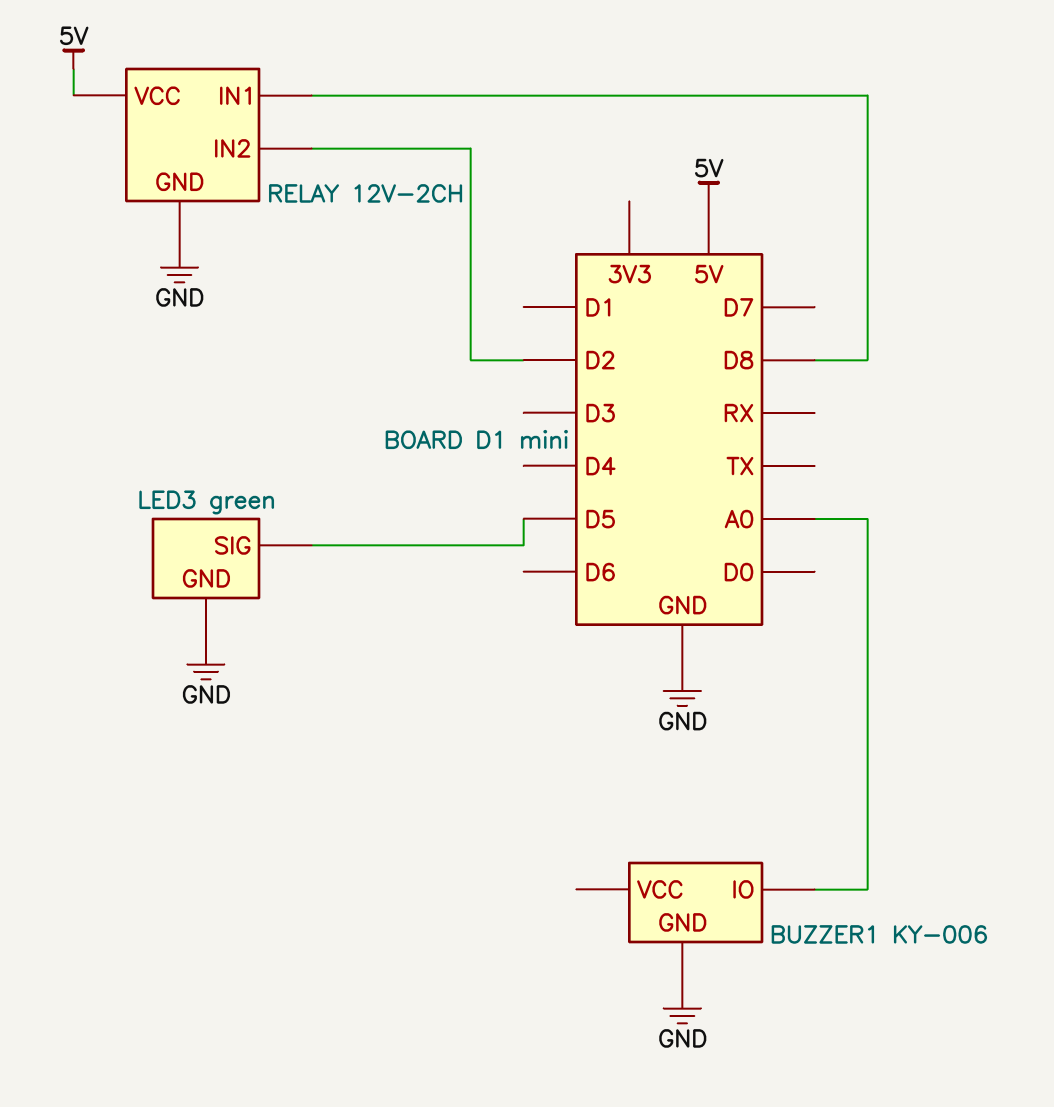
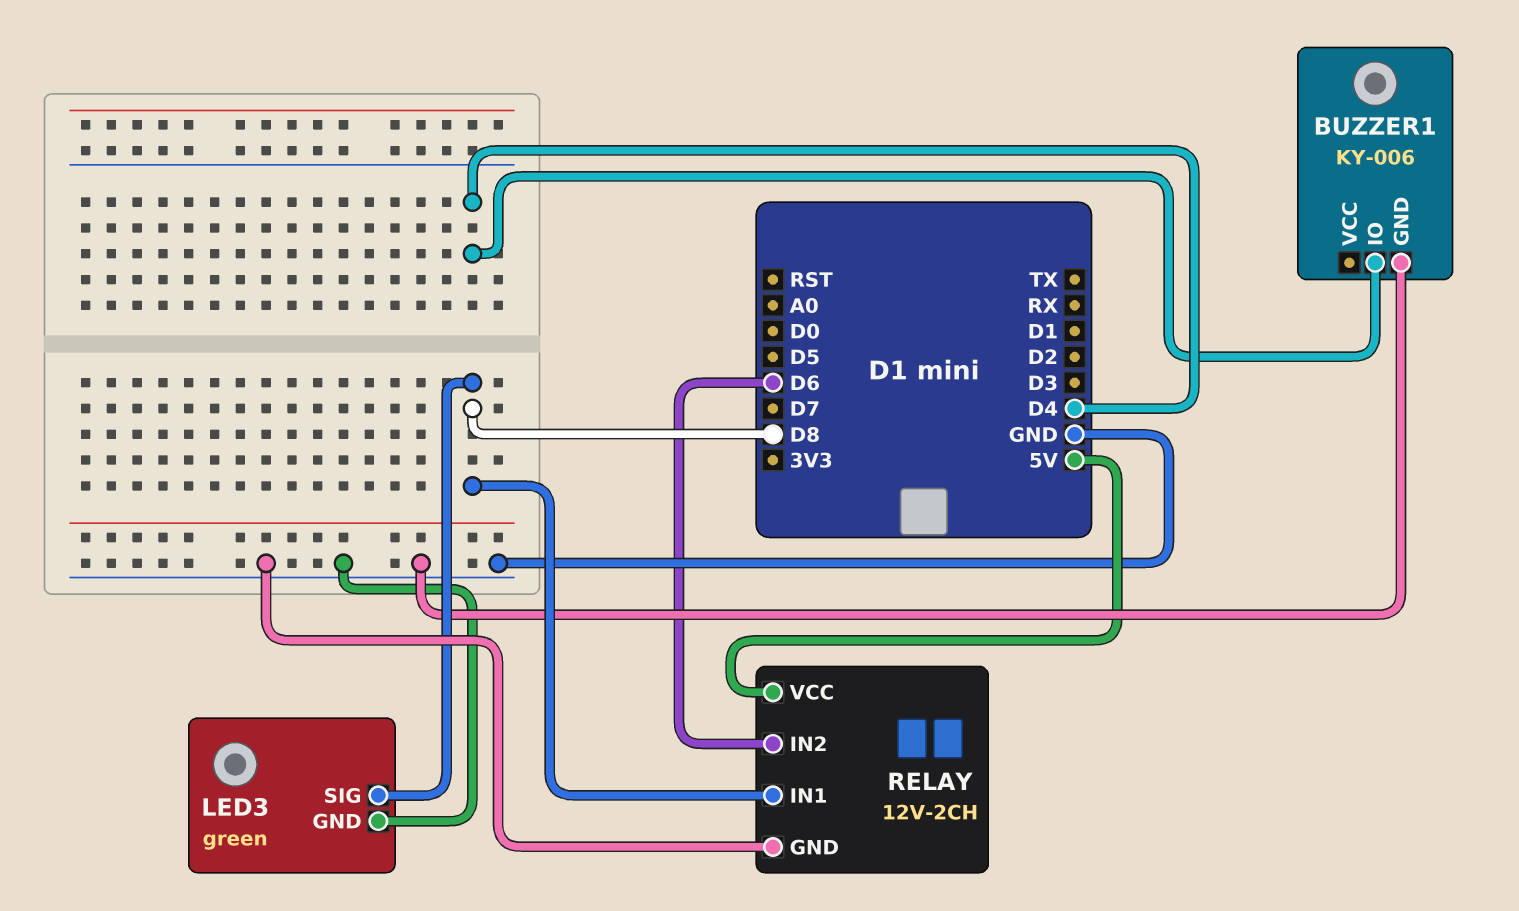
BUZZER1 pin IO: A0 -> D4
LED3 pin SIG: D5 -> D8
RELAY pin IN2: D2 -> D6

